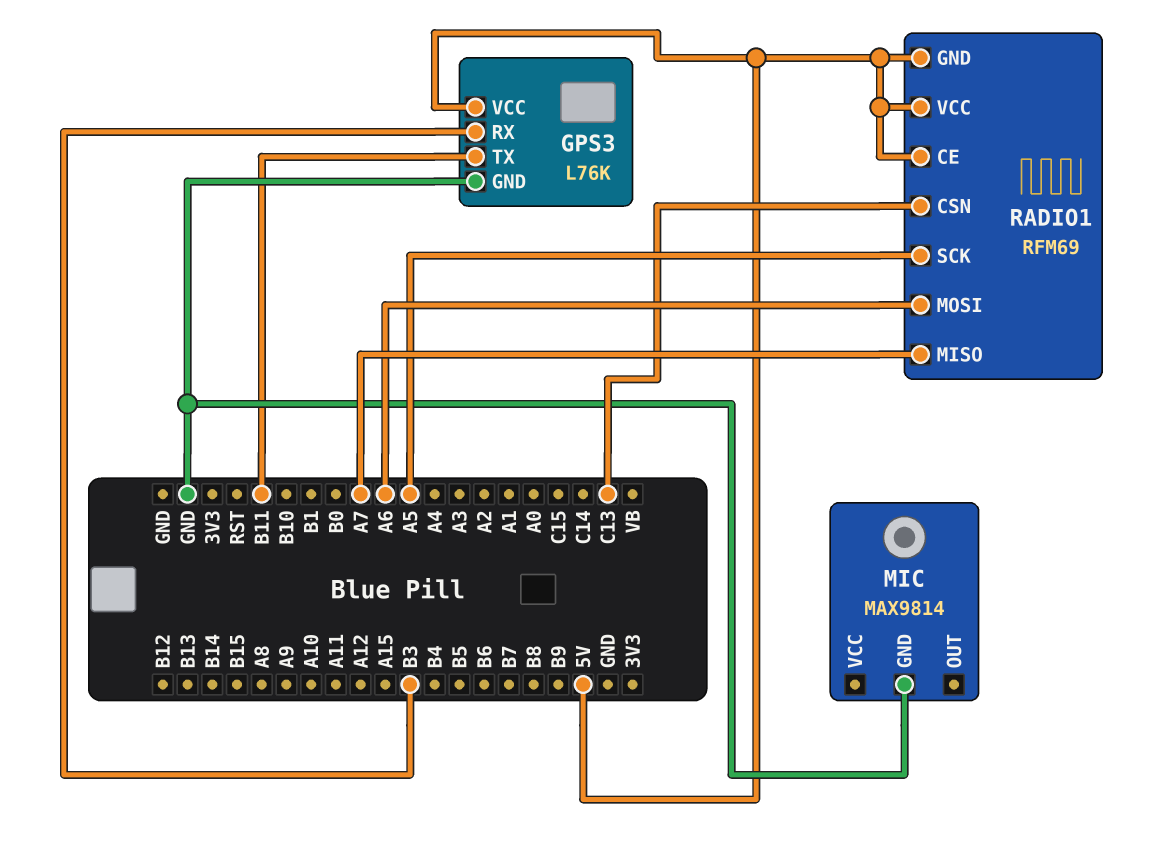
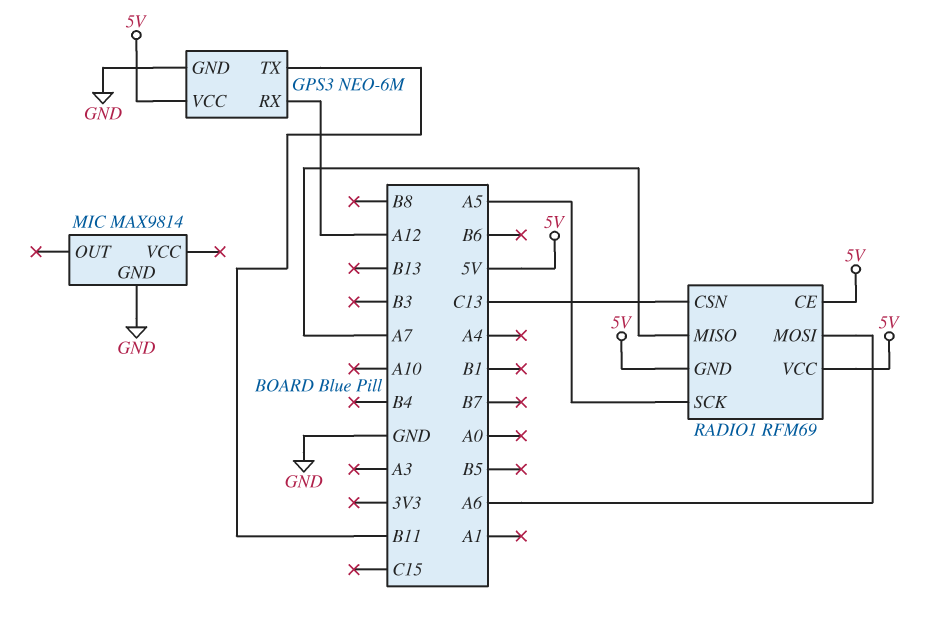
GPS3: L76K -> NEO-6M
GPS3 pin RX: B3 -> A12

